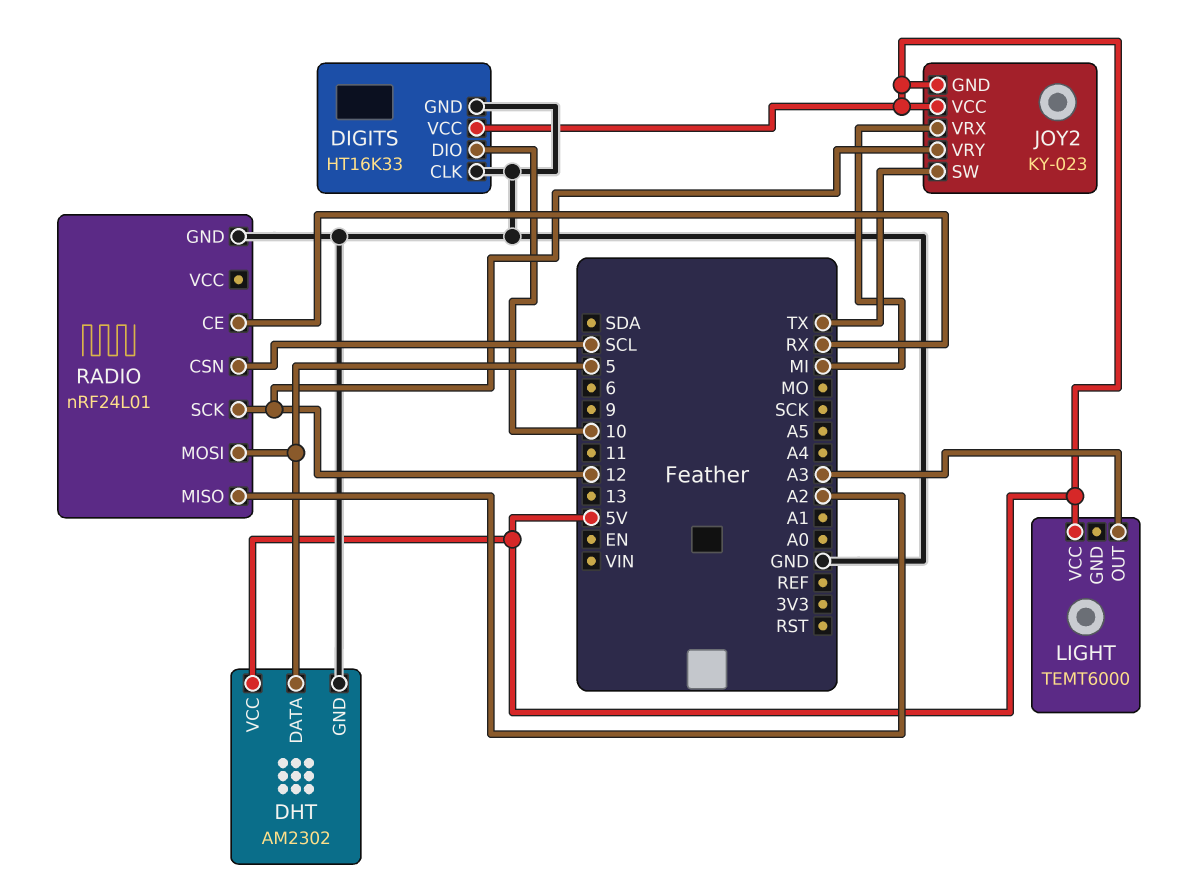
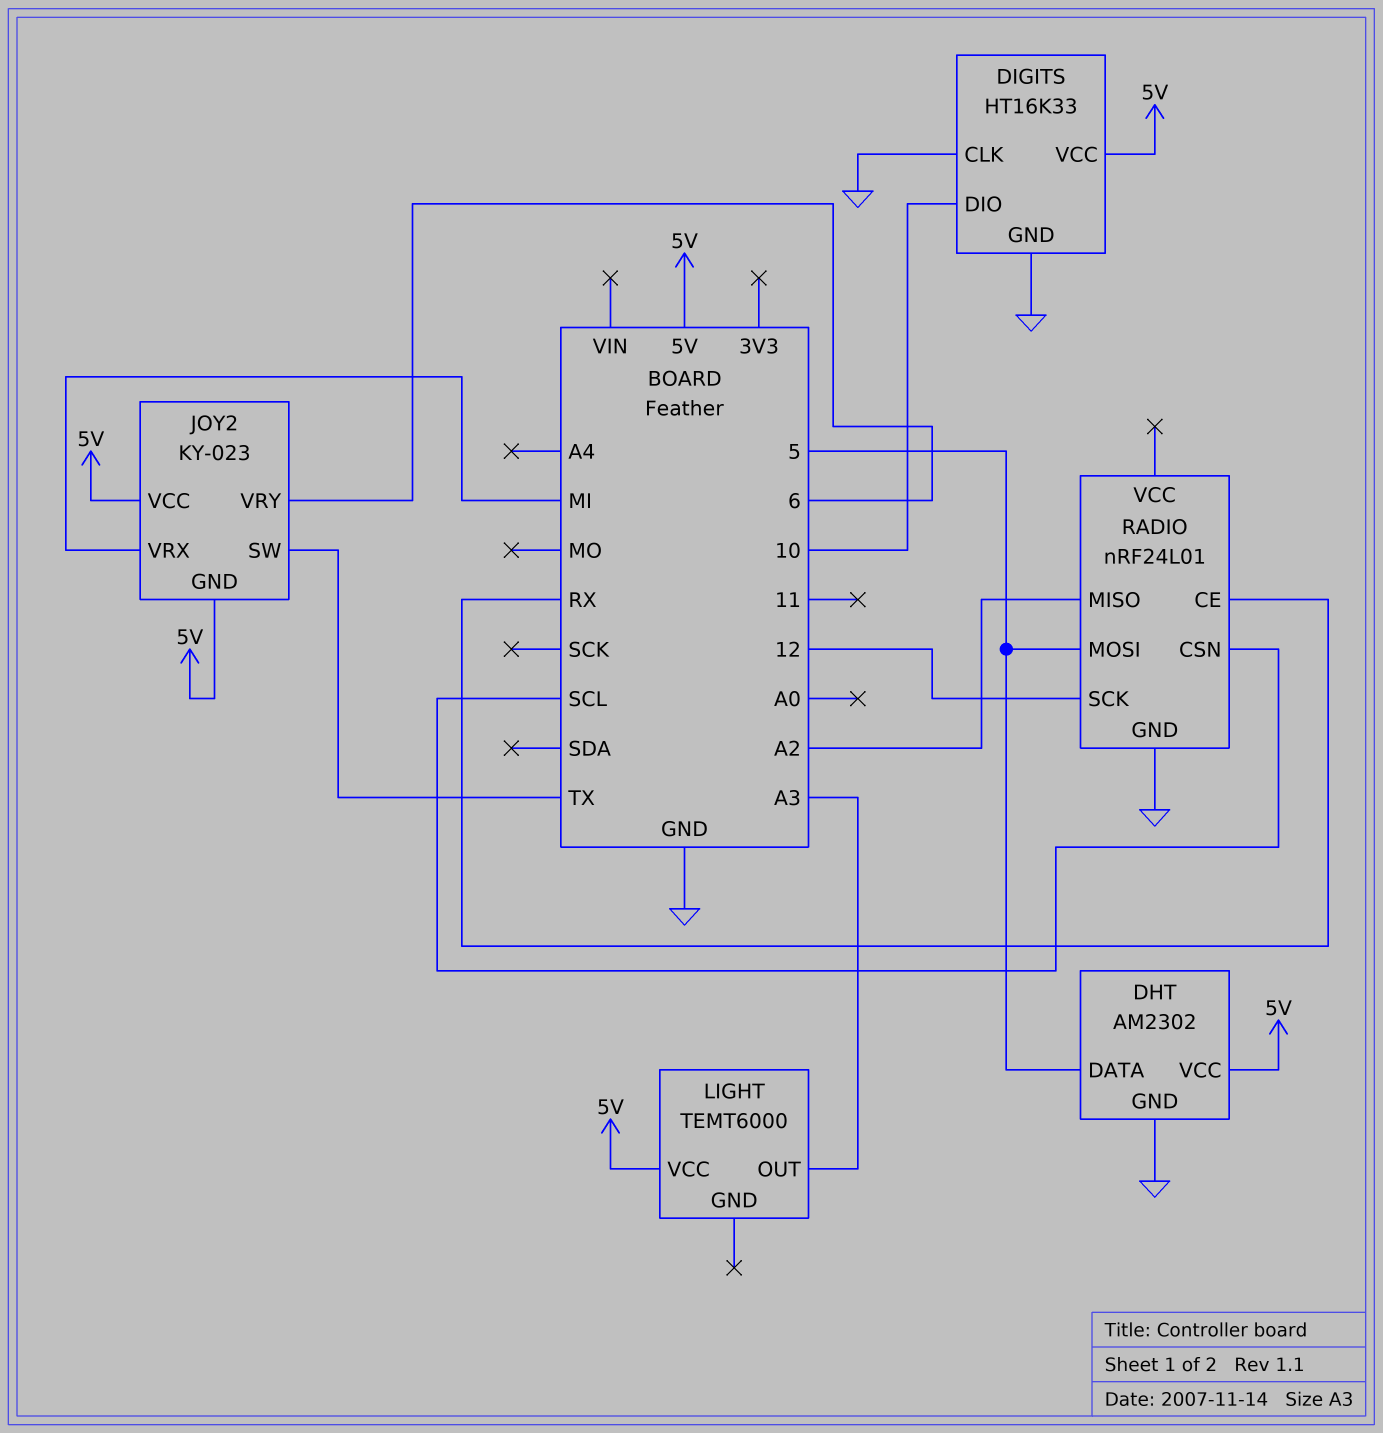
JOY2 pin VRY: 12 -> 6

